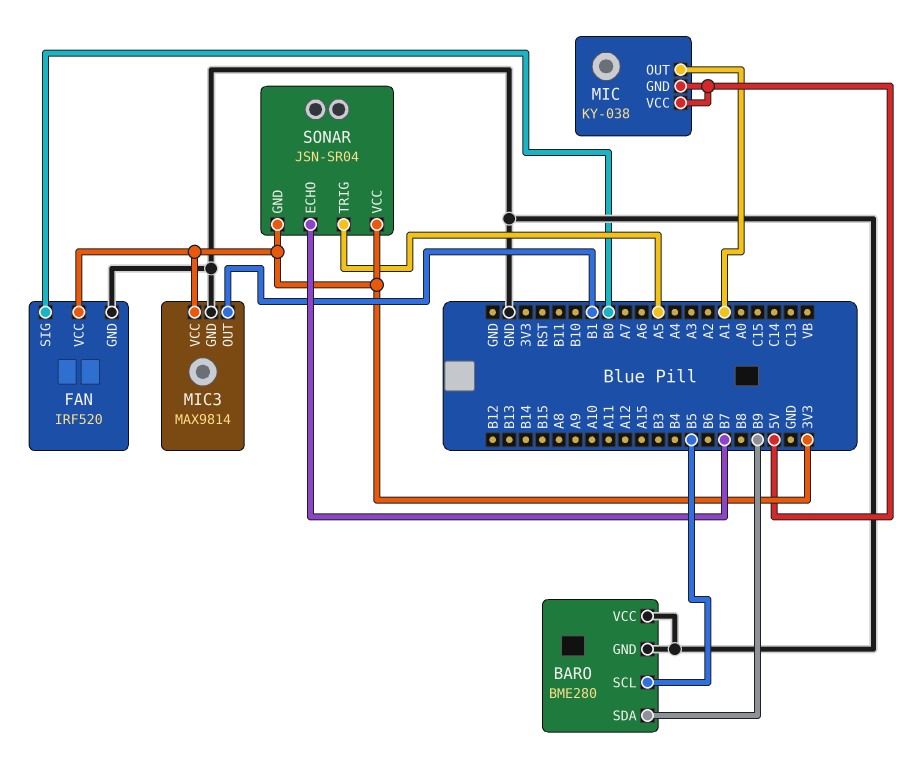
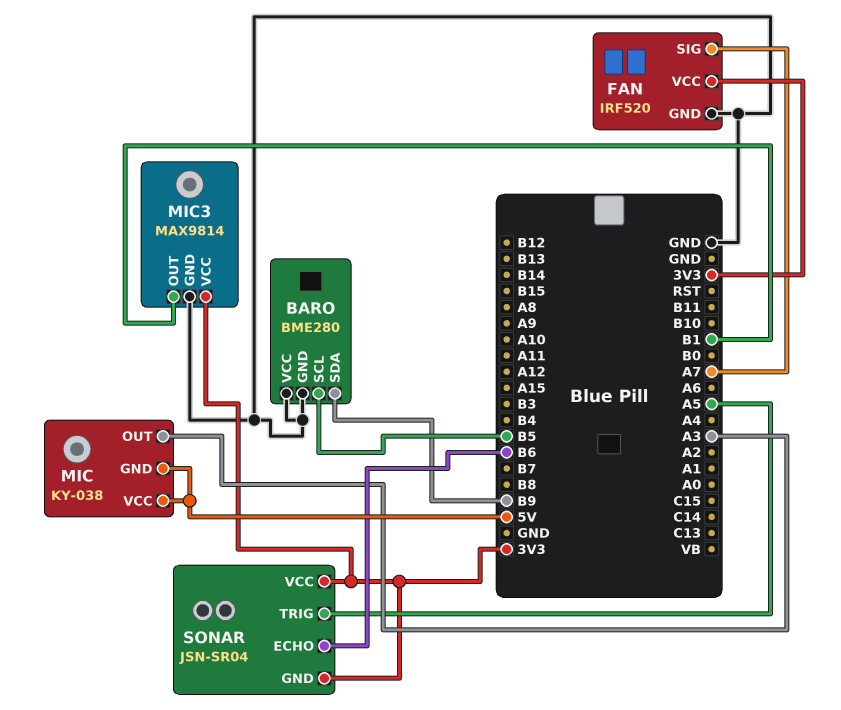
FAN pin SIG: B0 -> A7
MIC pin OUT: A1 -> A3
SONAR pin ECHO: B7 -> B6

